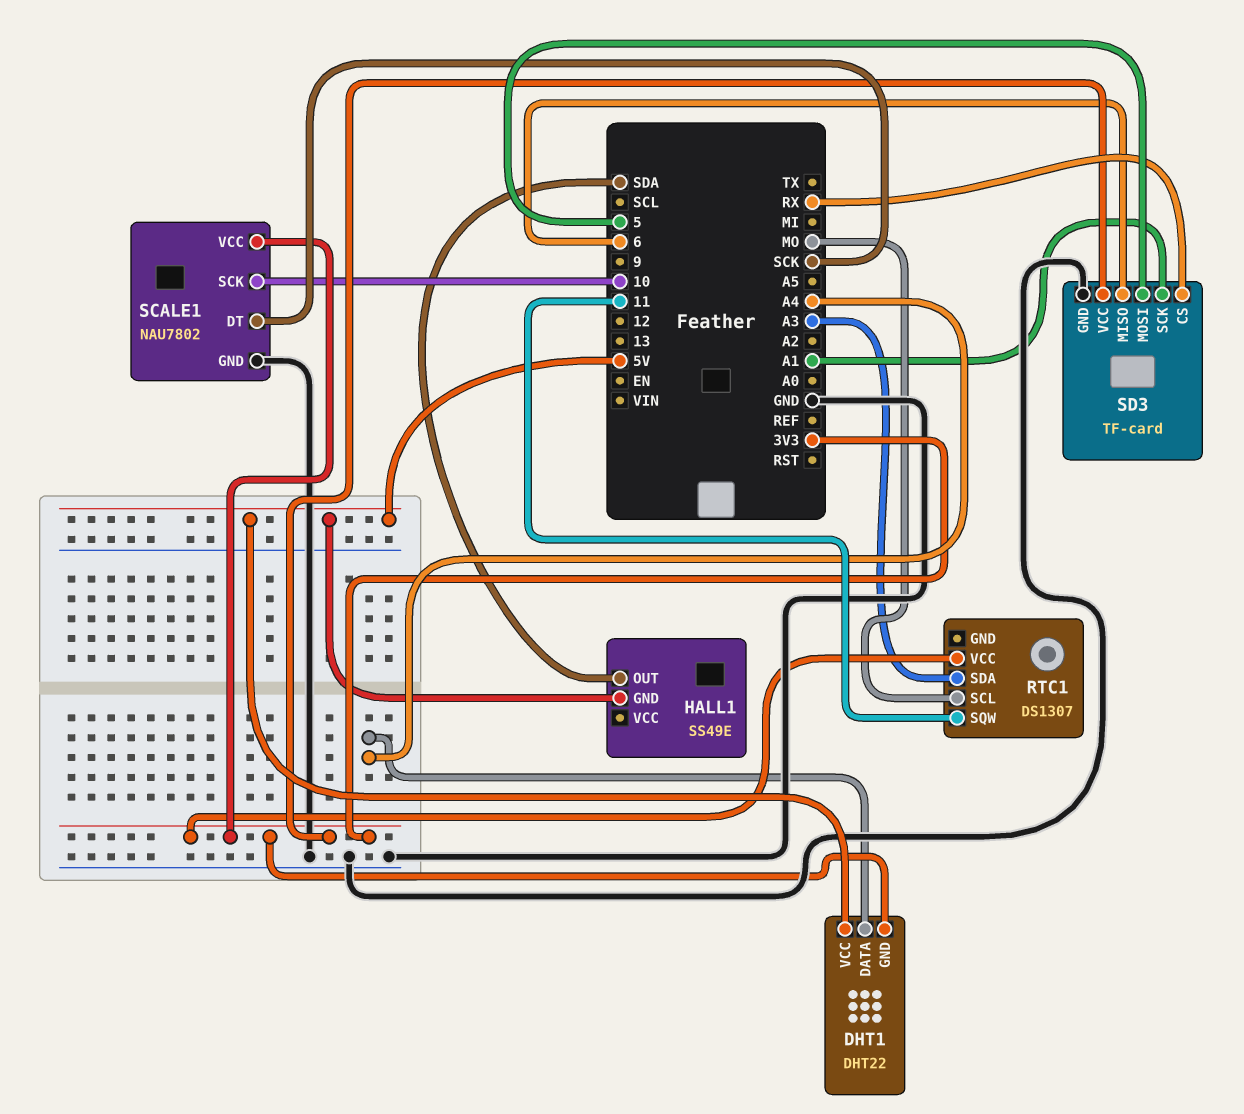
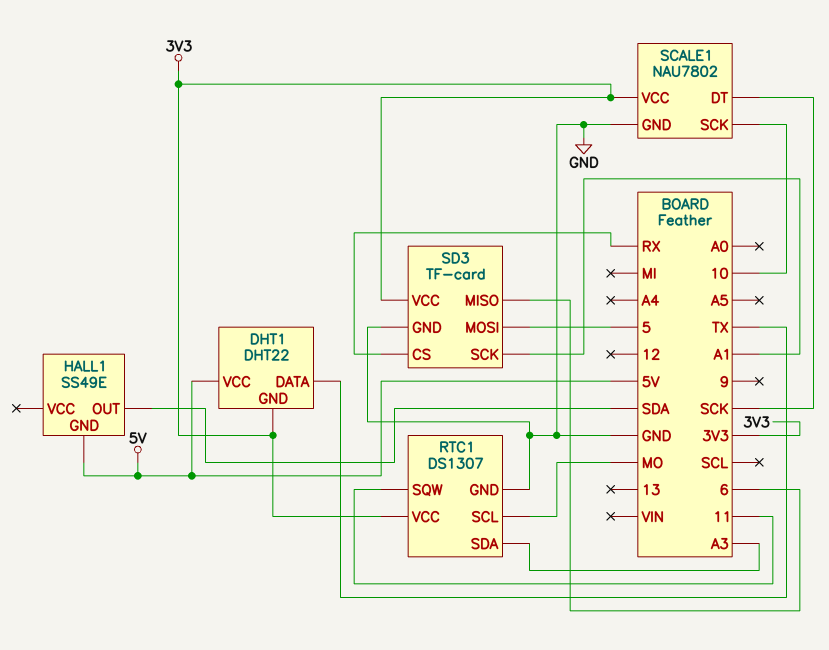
DHT1 pin DATA: A4 -> TX
RTC1 pin GND: none -> GND

